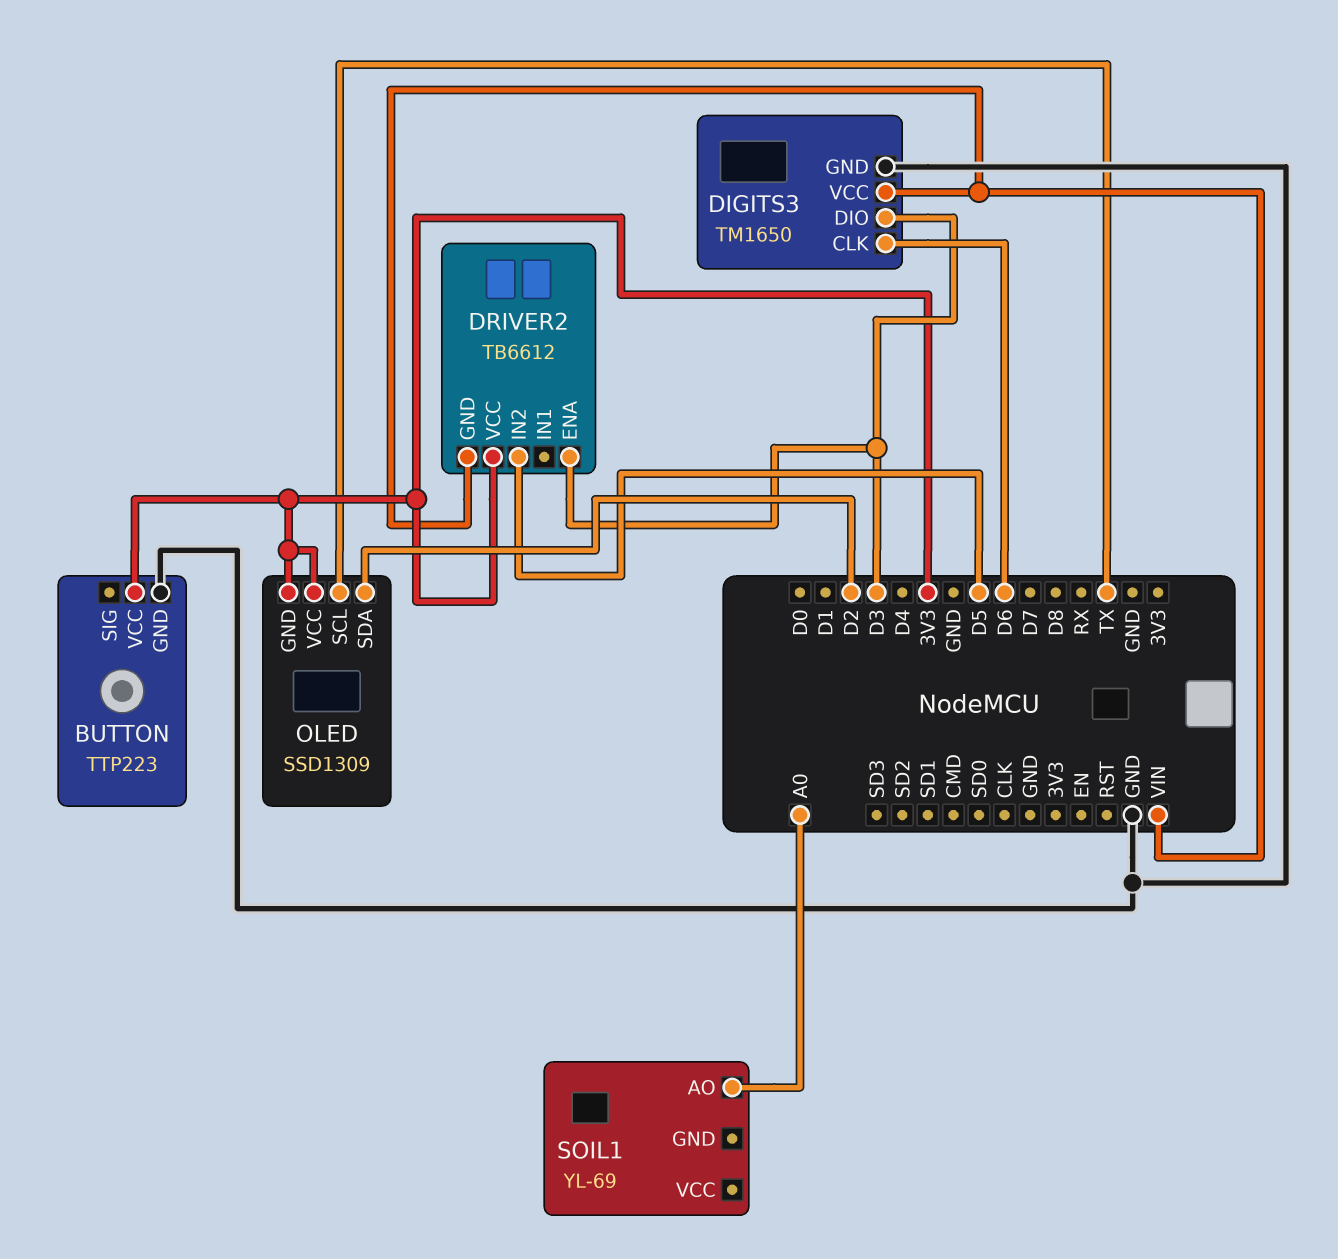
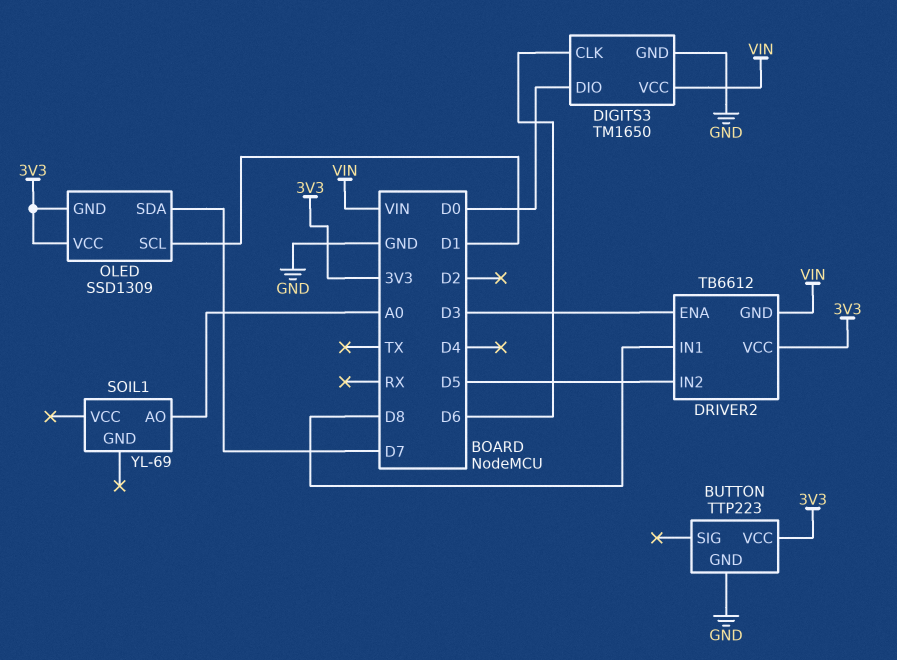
DIGITS3 pin DIO: D3 -> D0
DRIVER2 pin IN1: none -> D8
OLED pin SCL: TX -> D1
OLED pin SDA: D2 -> D7

